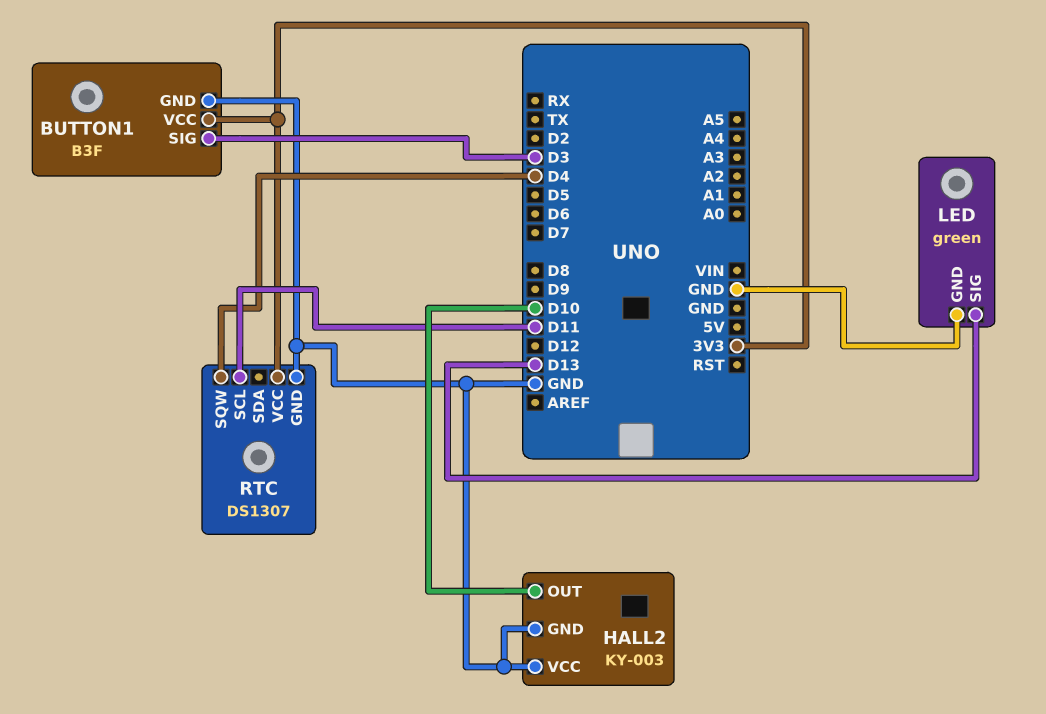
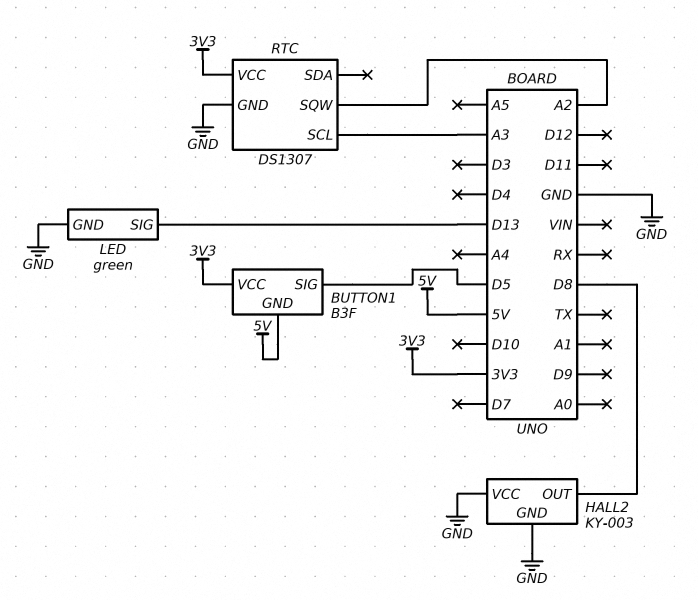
BUTTON1 pin GND: GND -> 5V
BUTTON1 pin SIG: D3 -> D5
HALL2 pin OUT: D10 -> D8
RTC pin SCL: D11 -> A3
RTC pin SQW: D4 -> A2

